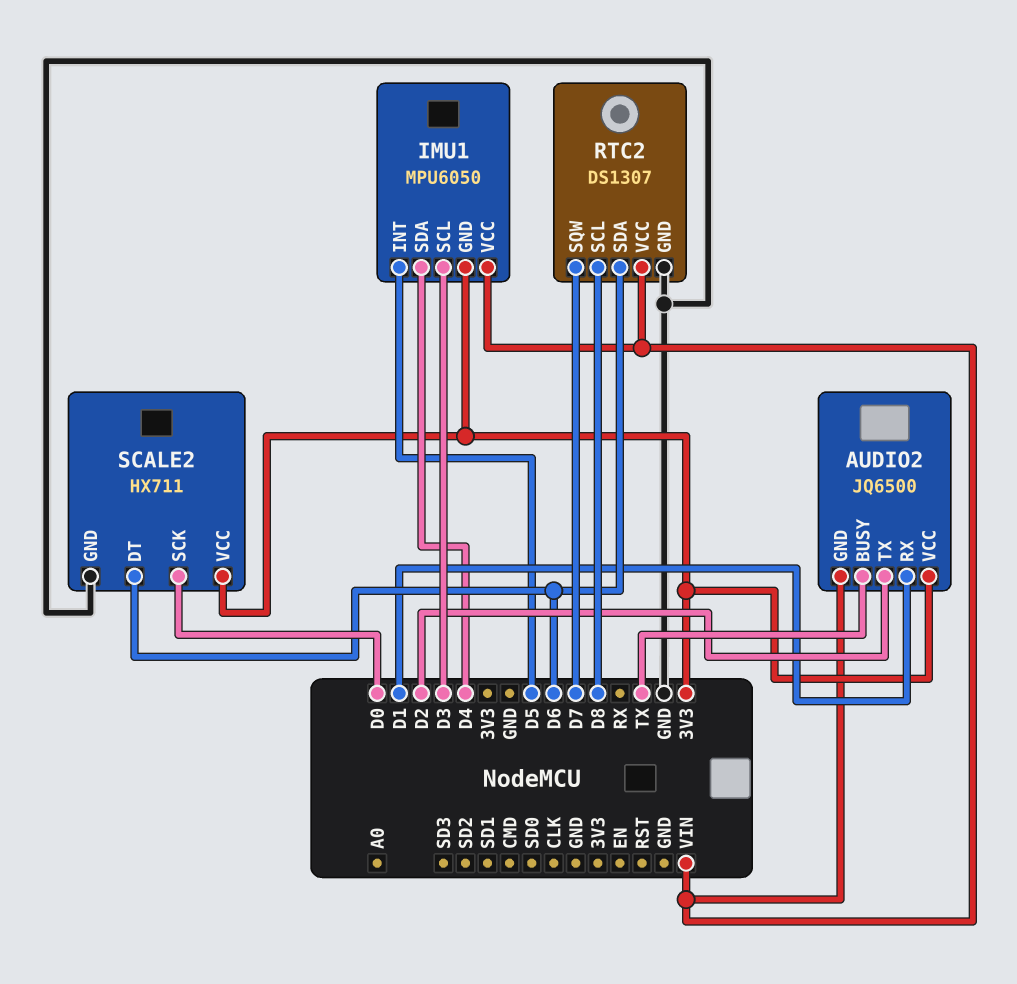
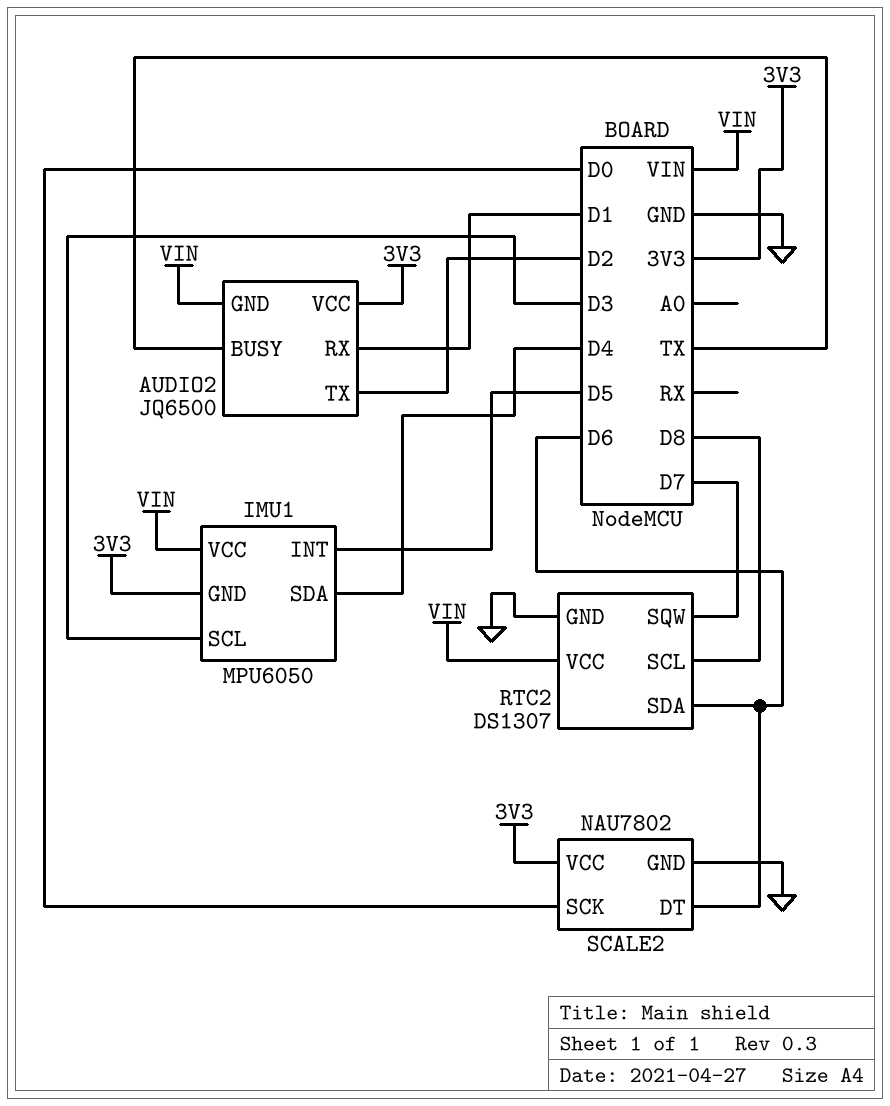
SCALE2: HX711 -> NAU7802

